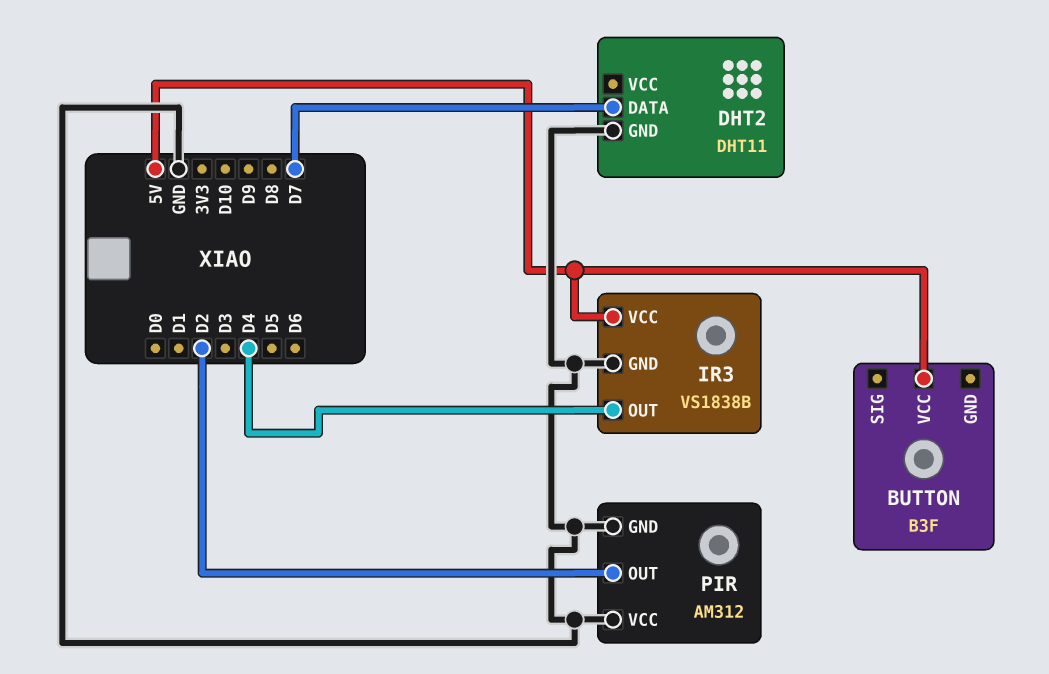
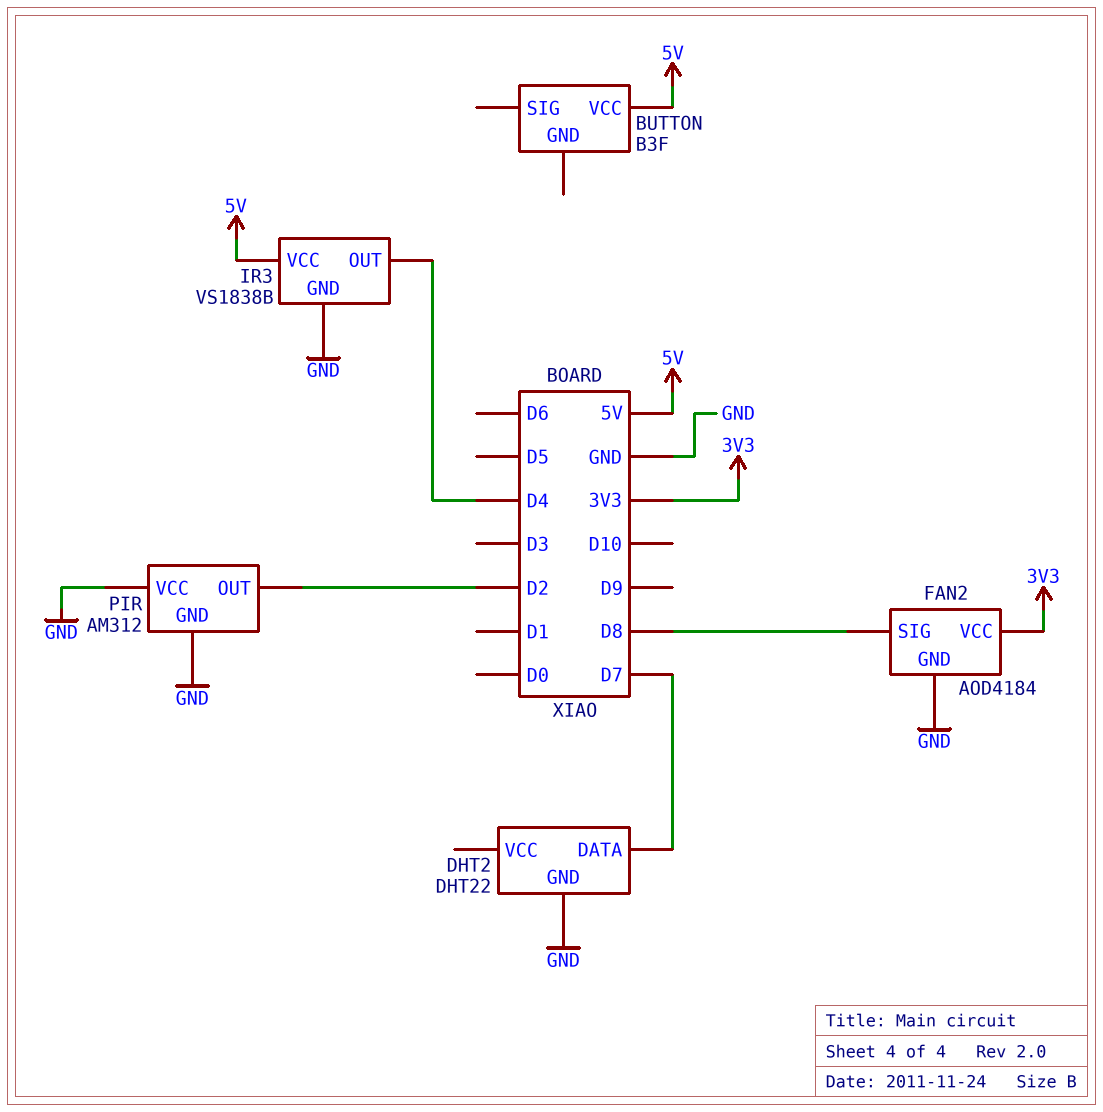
DHT2: DHT11 -> DHT22
FAN2: none -> AOD4184
FAN2 pin GND: none -> GND
FAN2 pin SIG: none -> D8
FAN2 pin VCC: none -> 3V3

